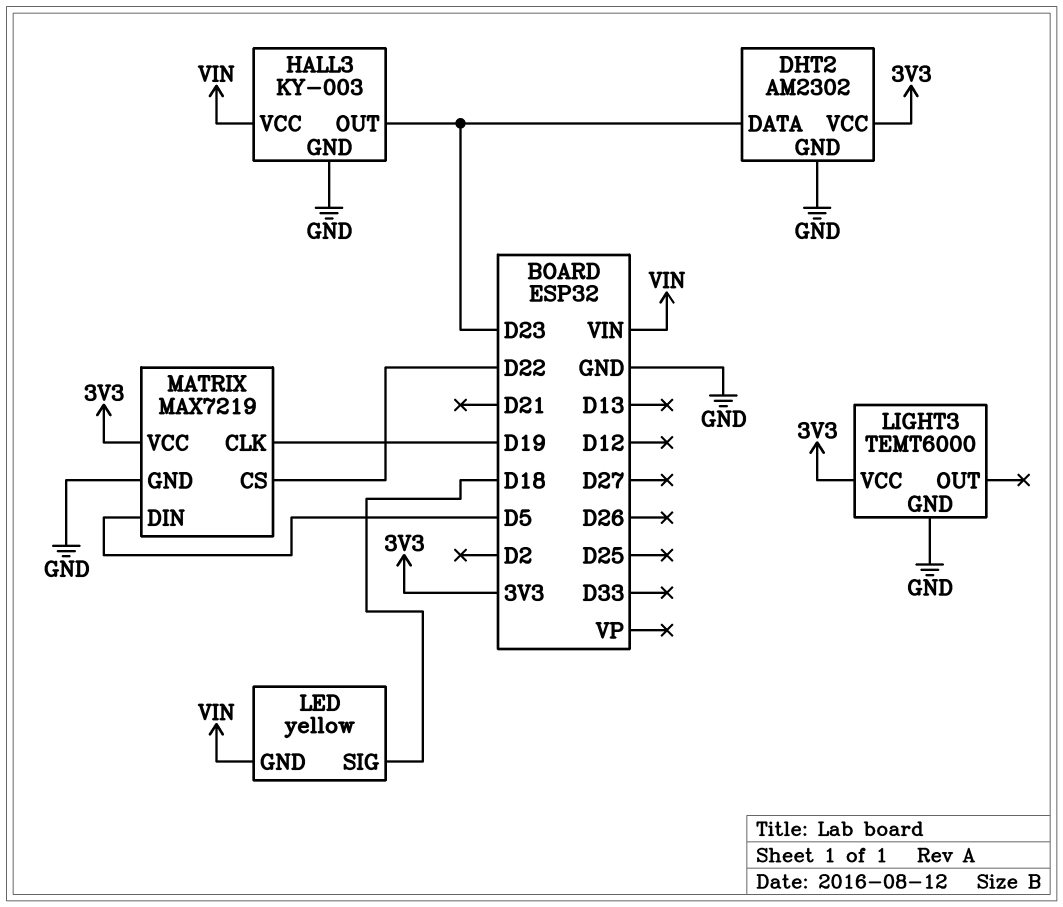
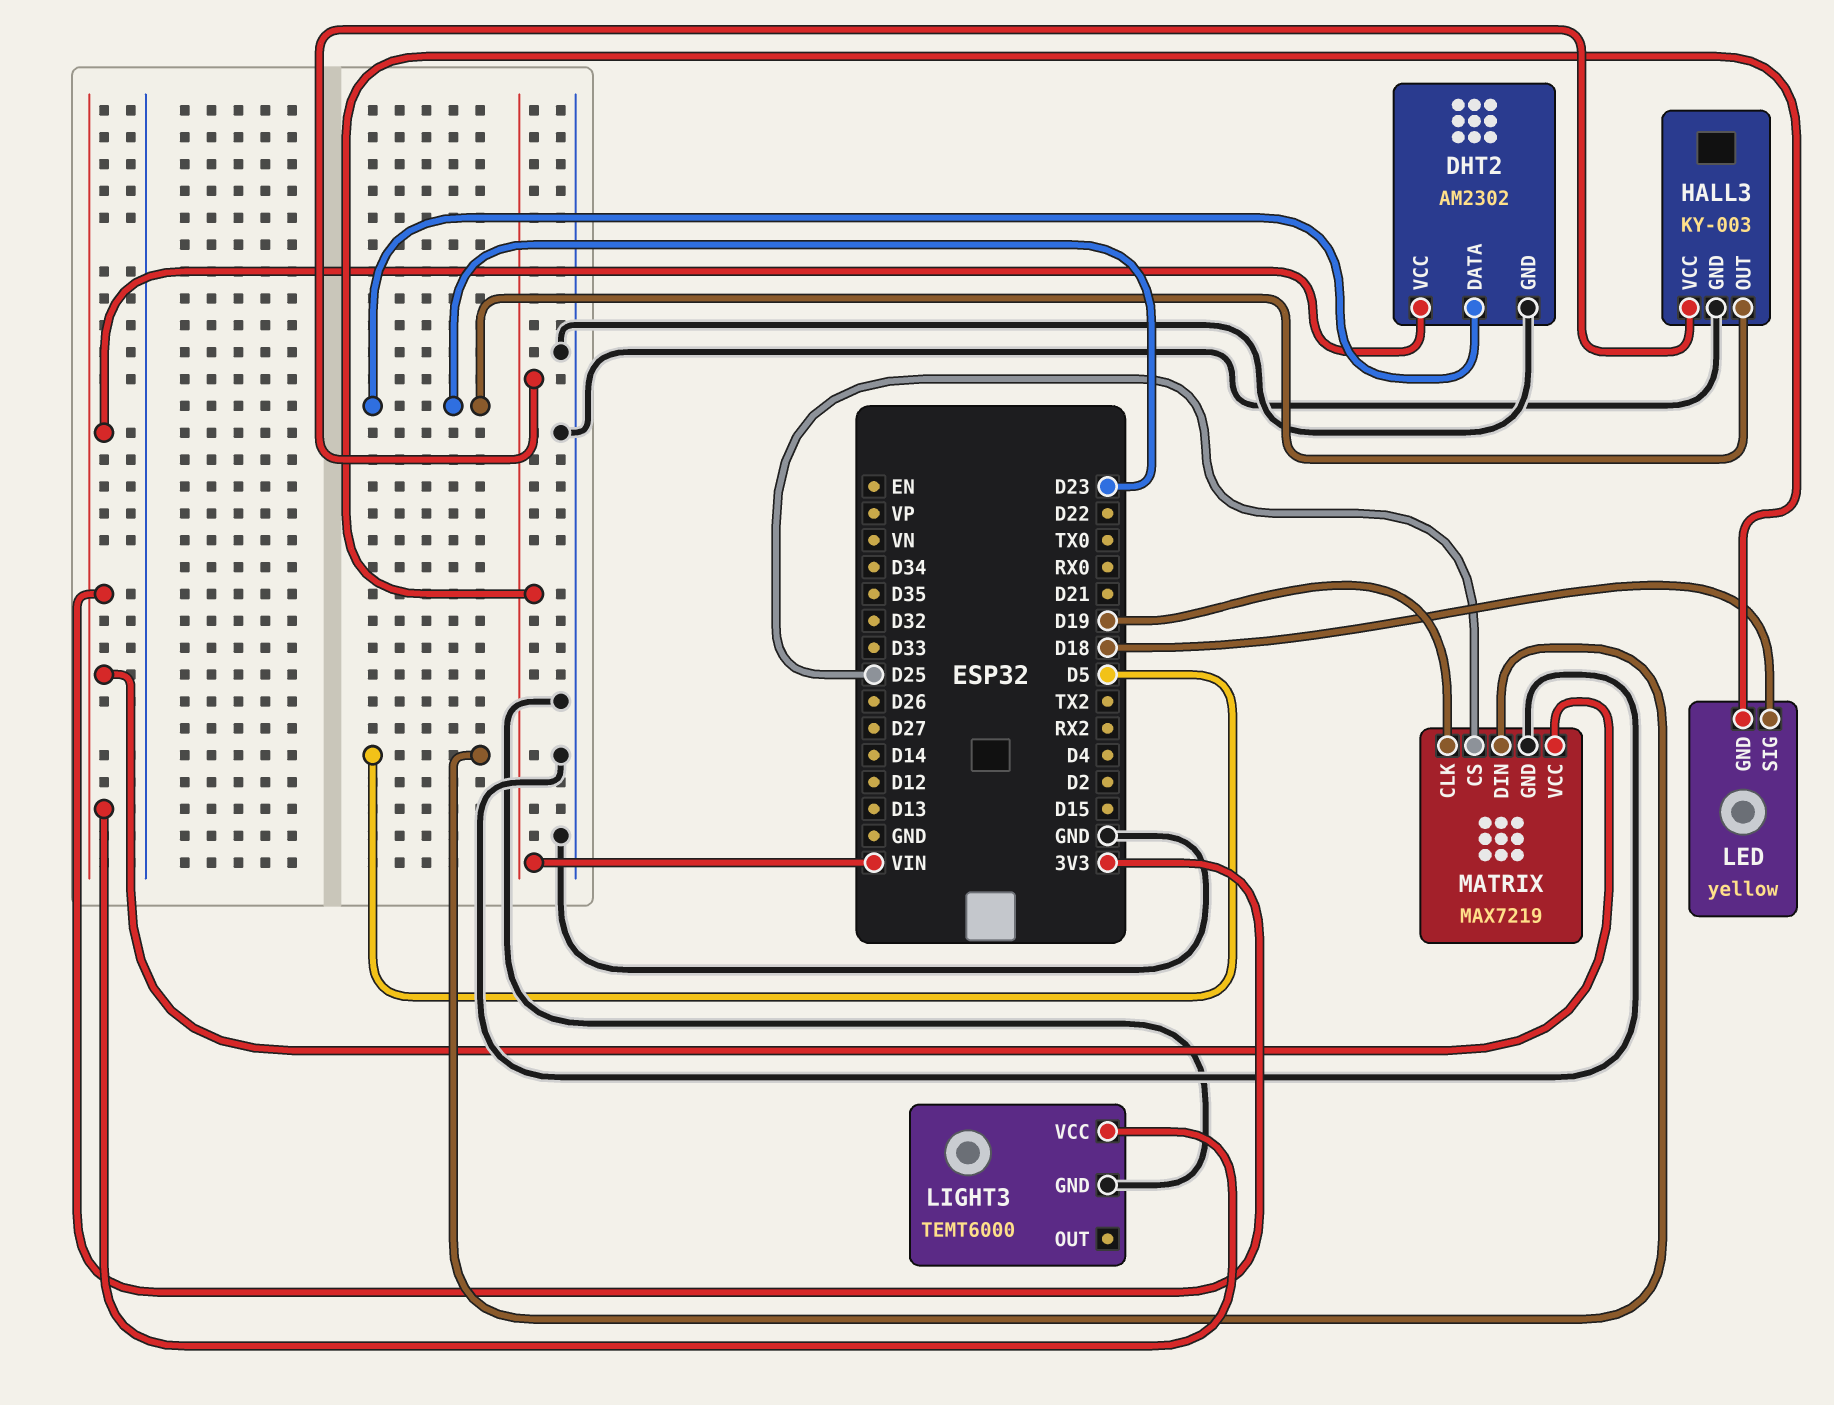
MATRIX pin CS: D22 -> D25

